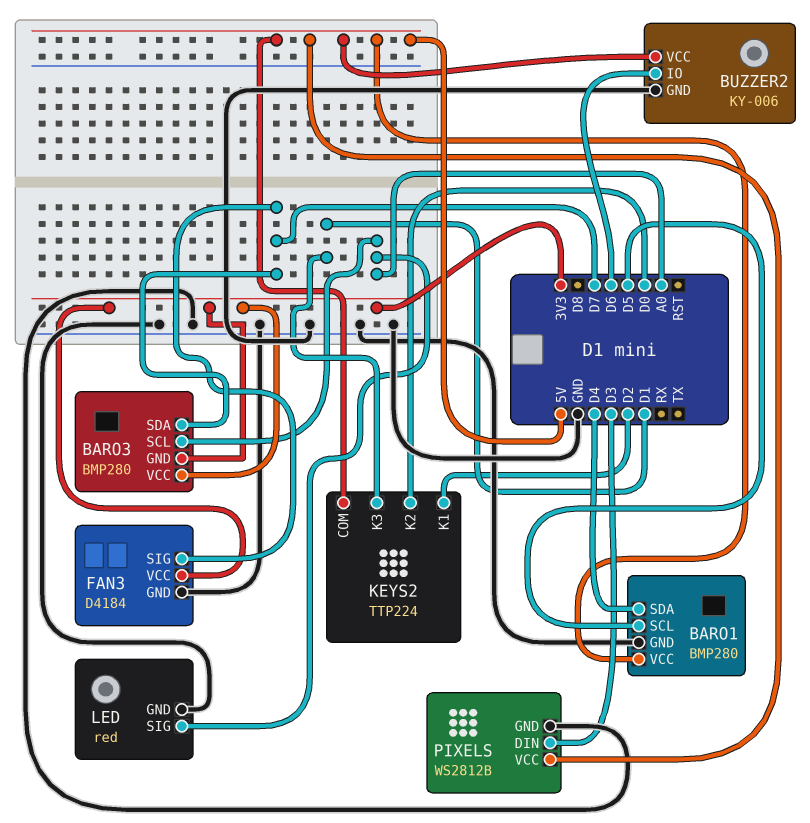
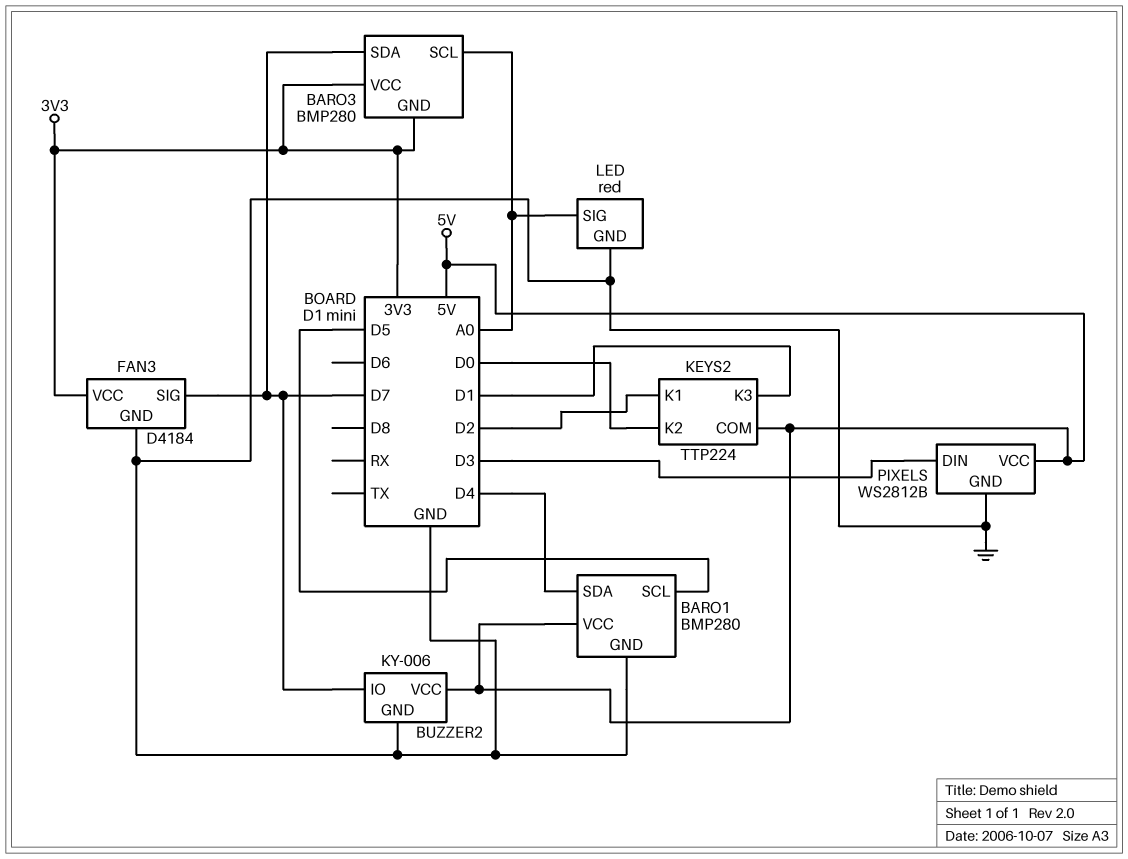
BUZZER2 pin IO: D6 -> D7

